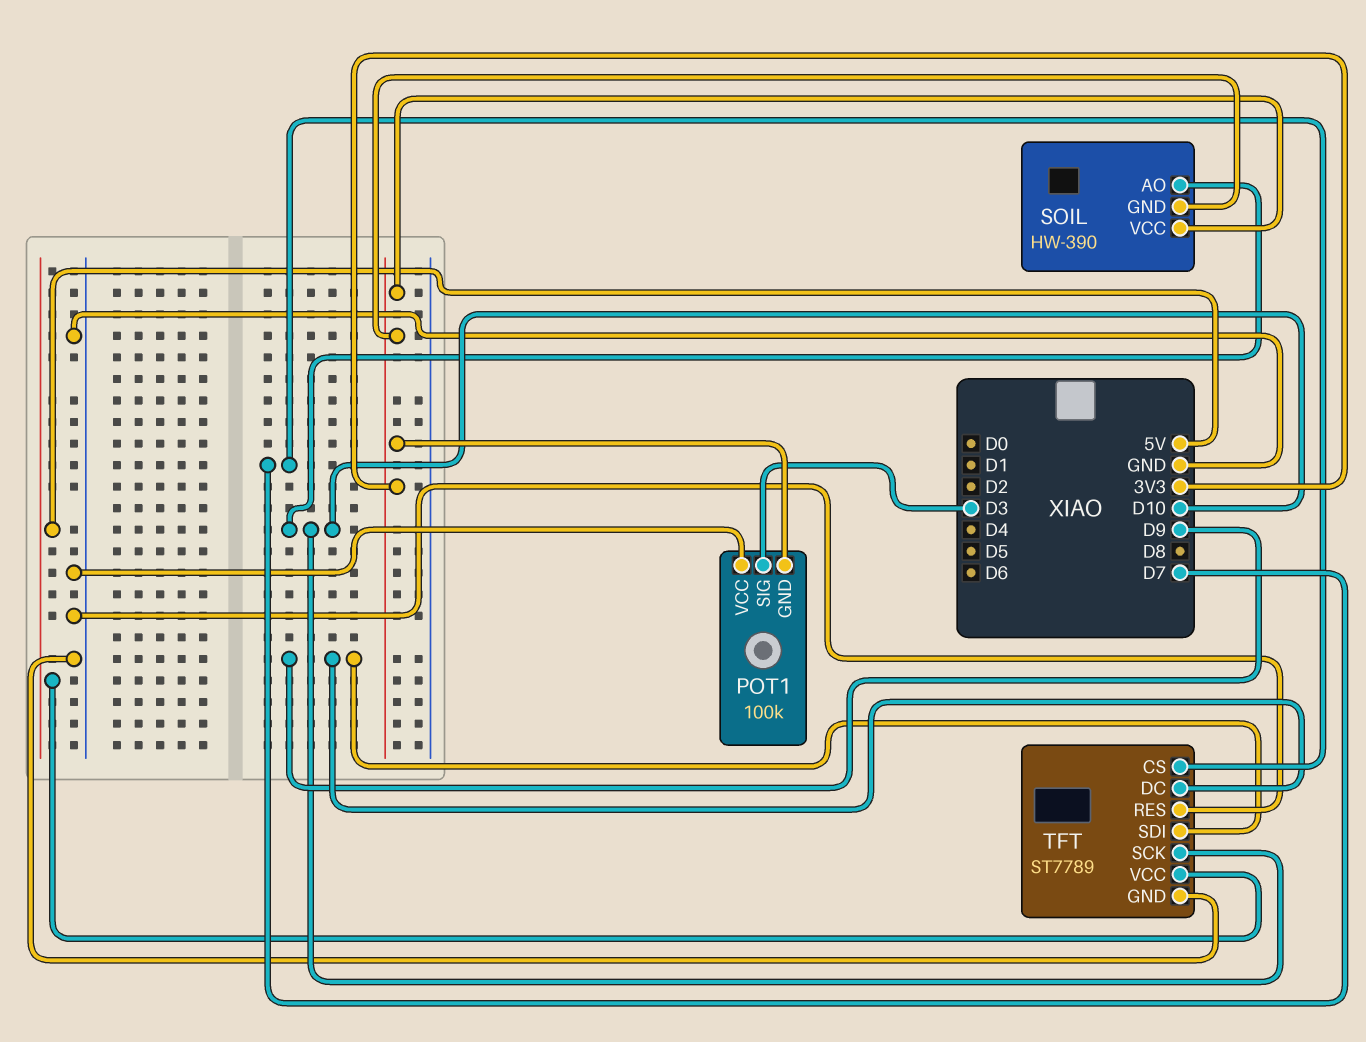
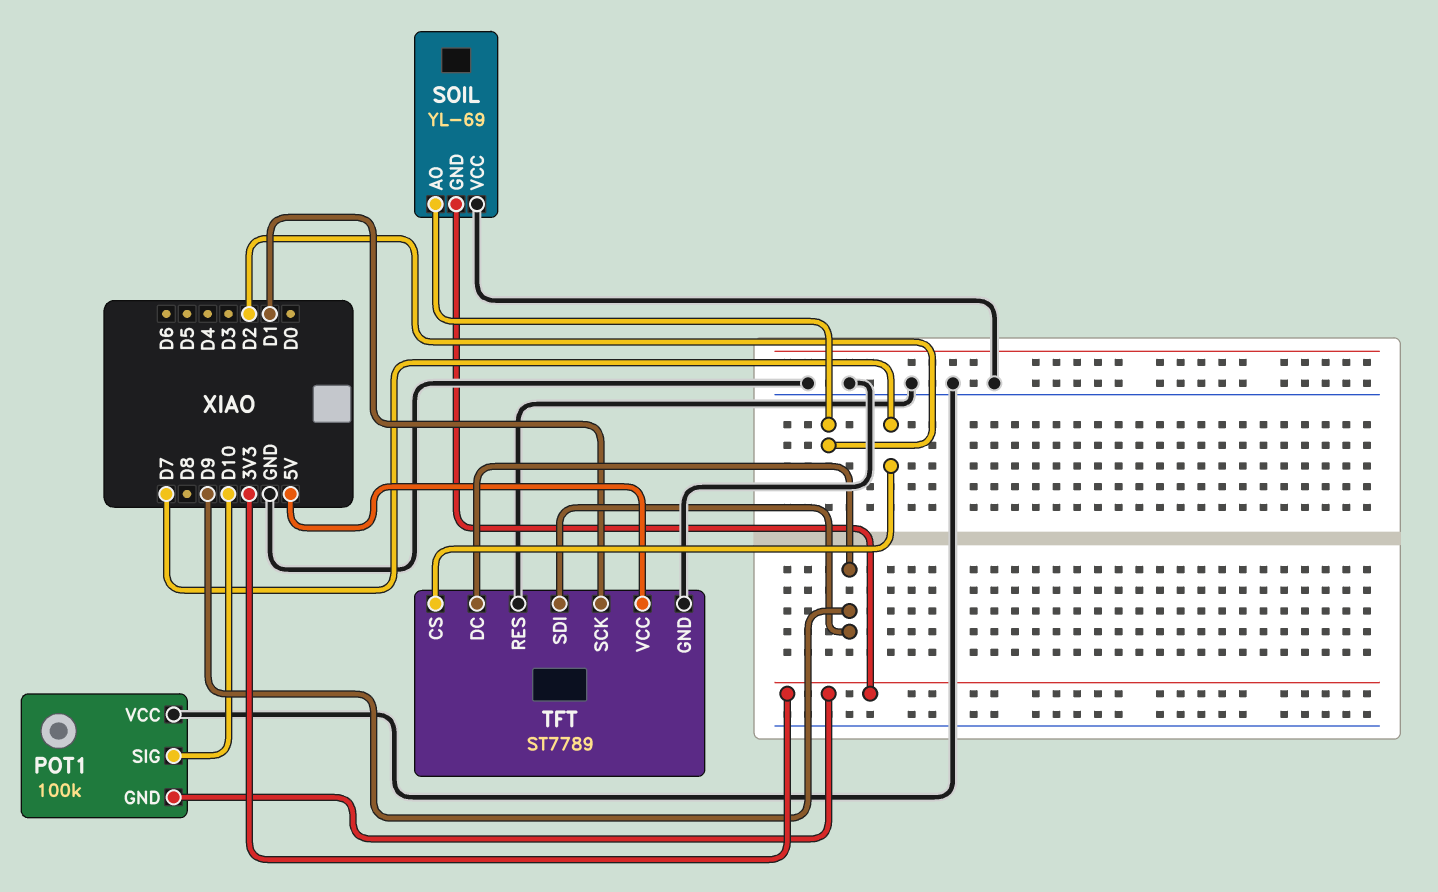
POT1 pin SIG: D3 -> D10
SOIL: HW-390 -> YL-69
SOIL pin AO: D10 -> D2
SOIL pin VCC: 3V3 -> GND
TFT pin SCK: D10 -> D1

